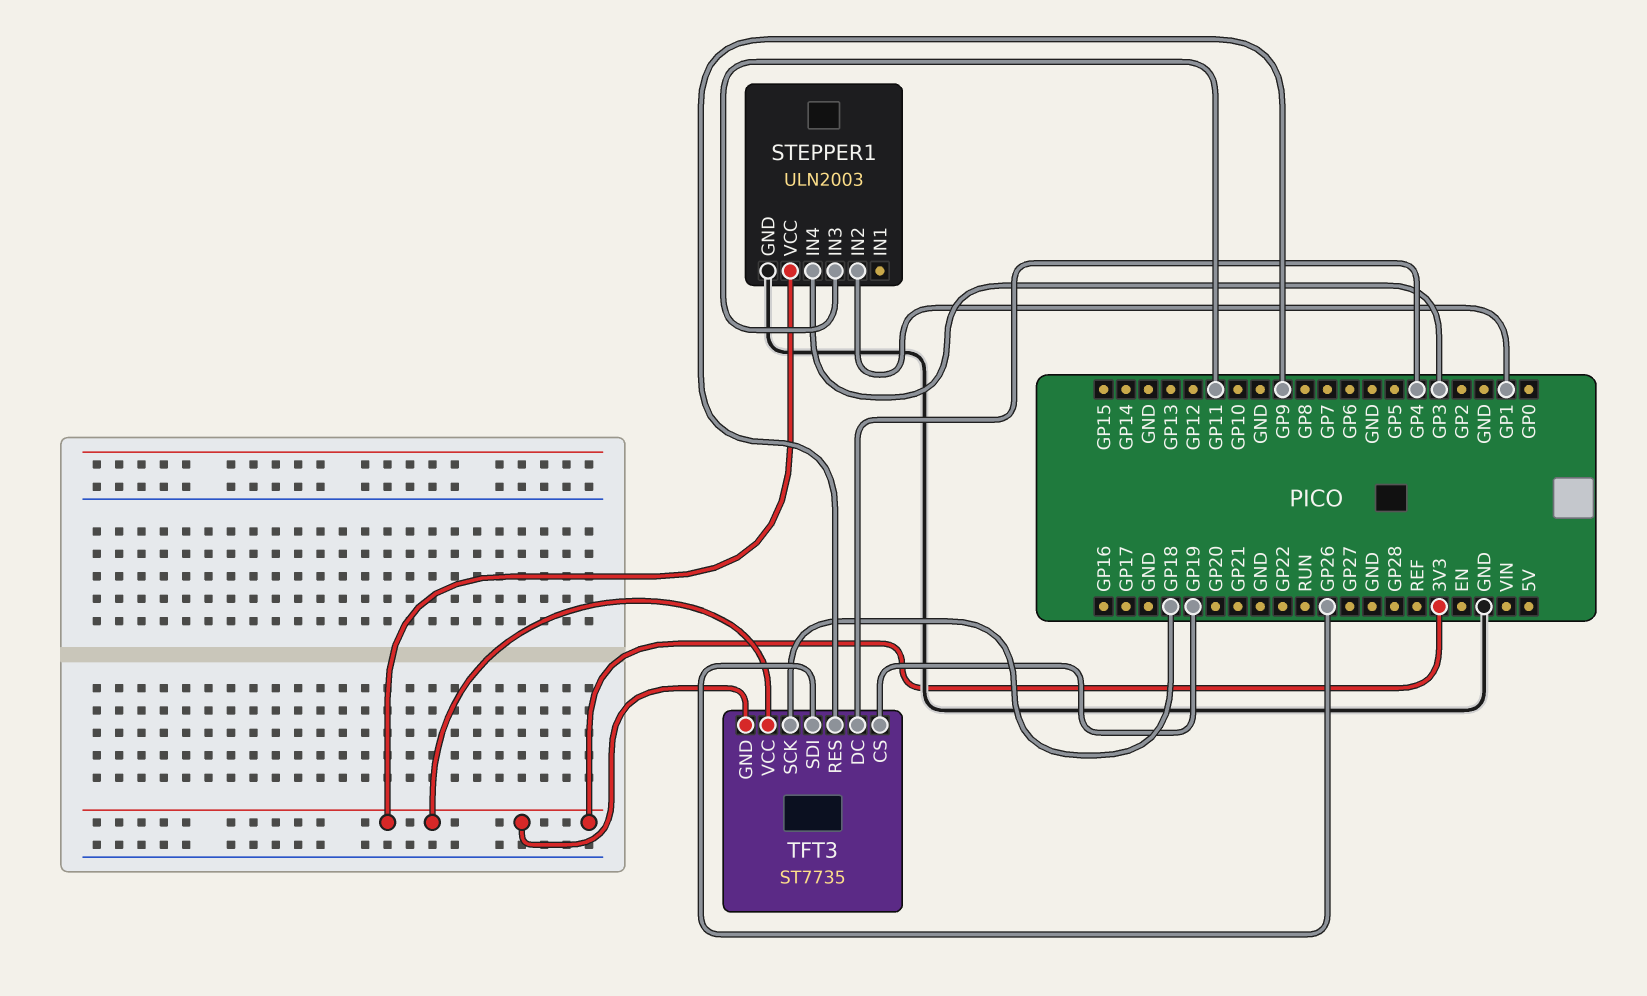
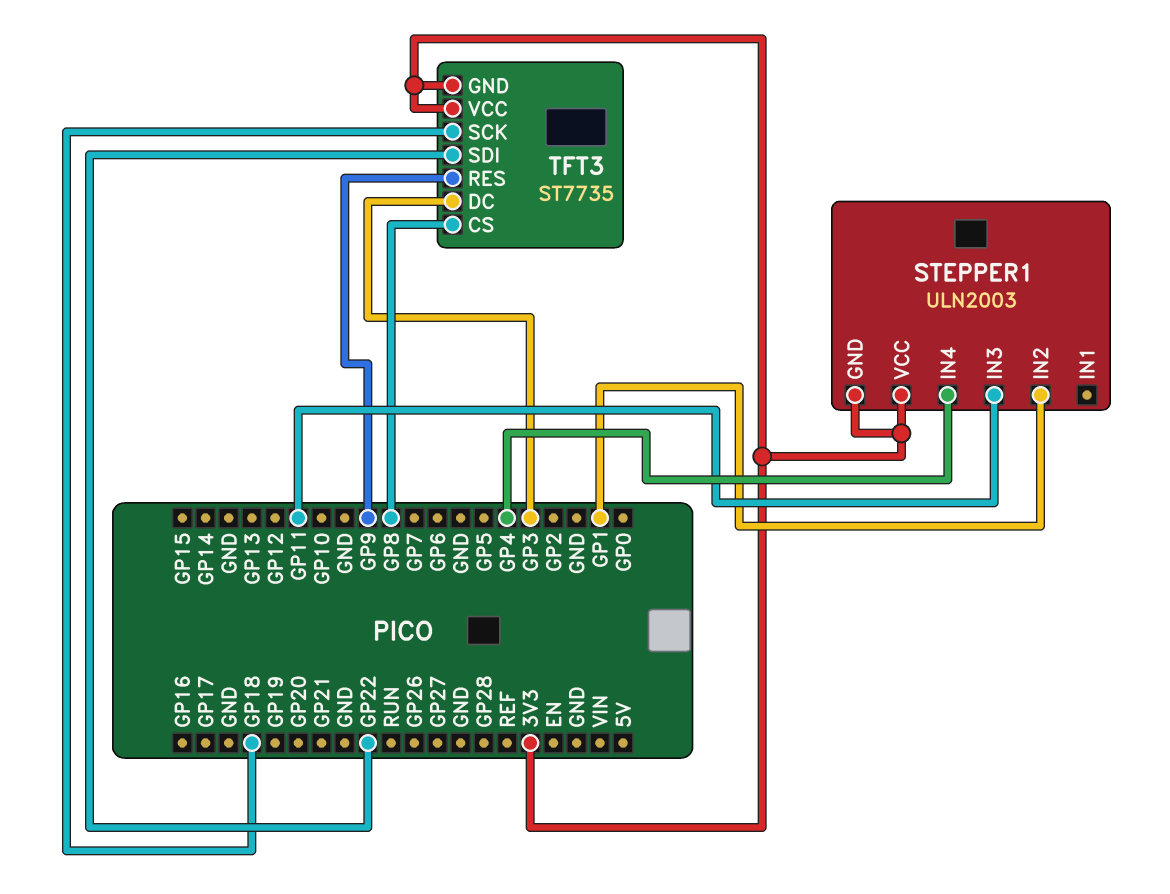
STEPPER1 pin GND: GND -> 3V3
STEPPER1 pin IN4: GP3 -> GP4
TFT3 pin CS: GP19 -> GP8
TFT3 pin DC: GP4 -> GP3
TFT3 pin SDI: GP26 -> GP22

